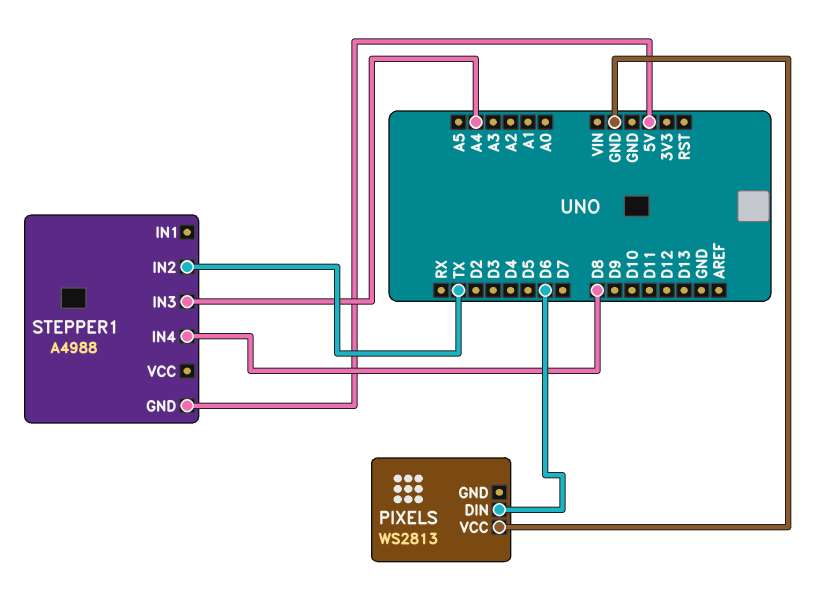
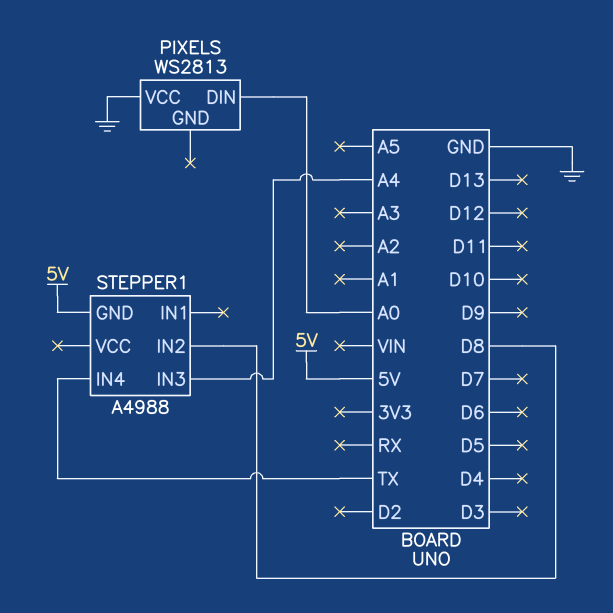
PIXELS pin DIN: D6 -> A0
STEPPER1 pin IN2: TX -> D8
STEPPER1 pin IN4: D8 -> TX

